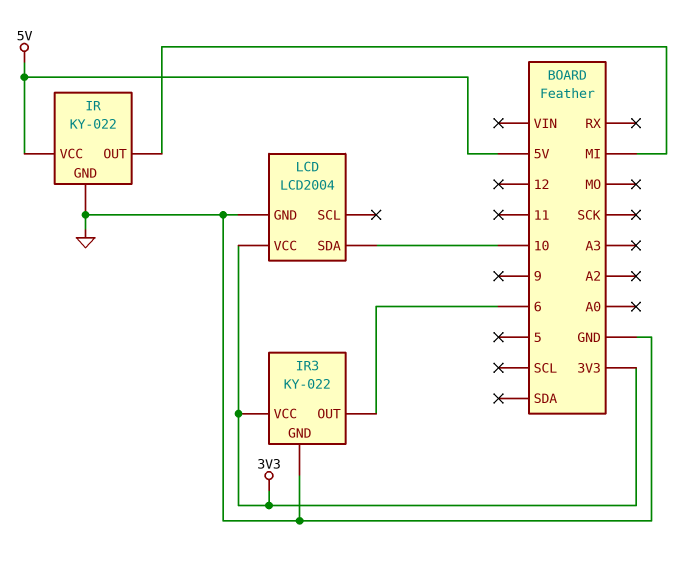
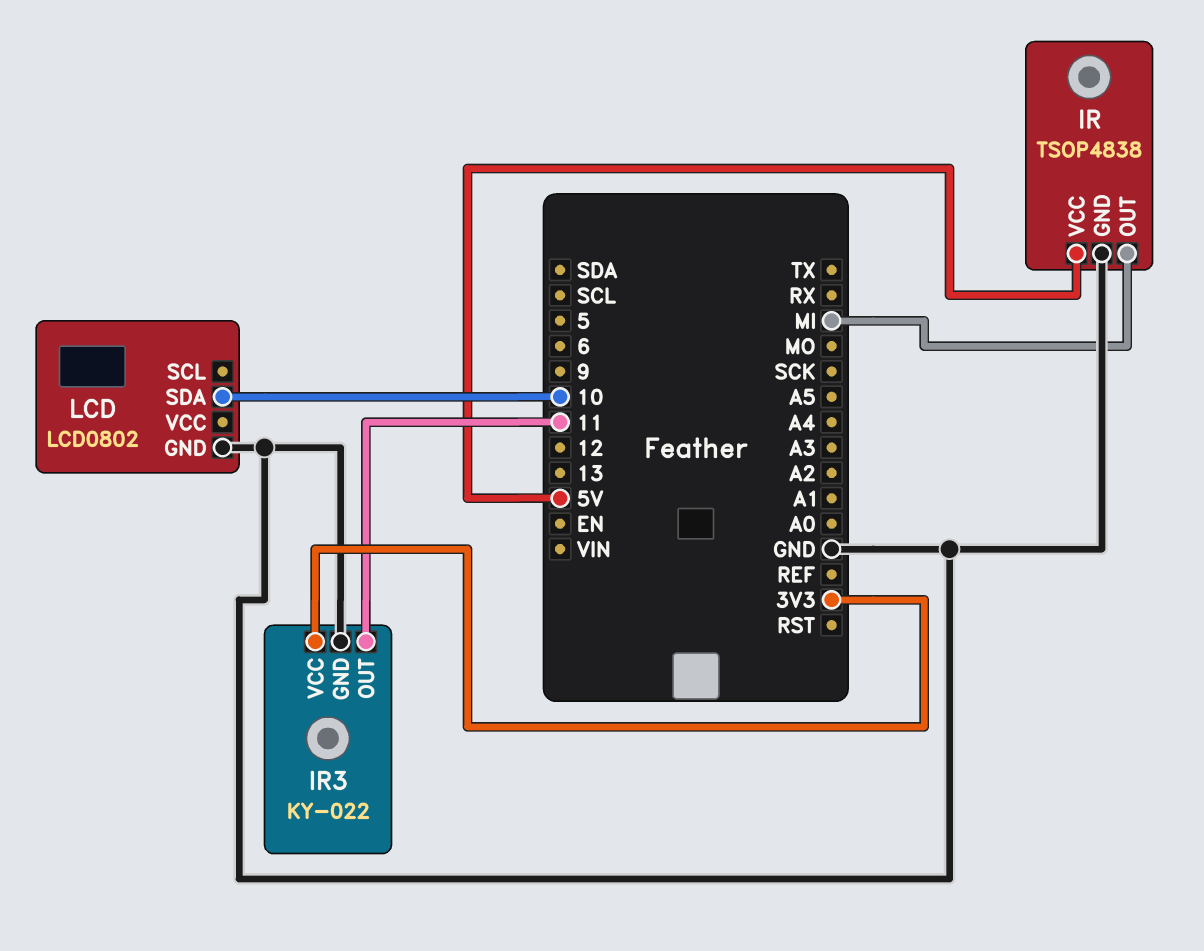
IR: KY-022 -> TSOP4838
IR3 pin OUT: 6 -> 11
LCD: LCD2004 -> LCD0802
LCD pin VCC: 3V3 -> none

